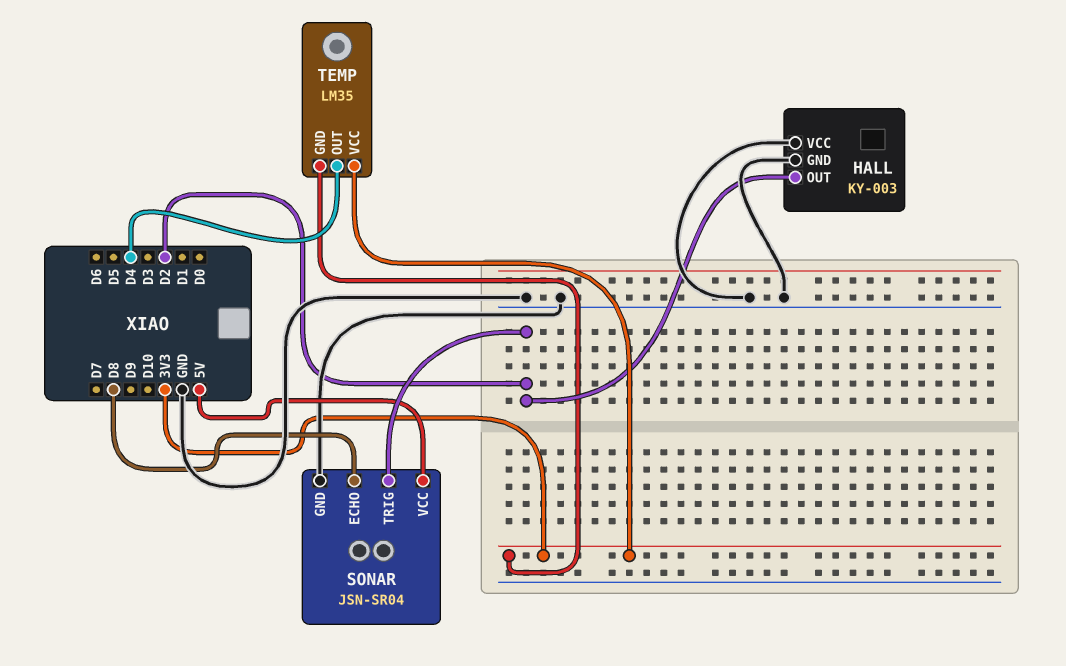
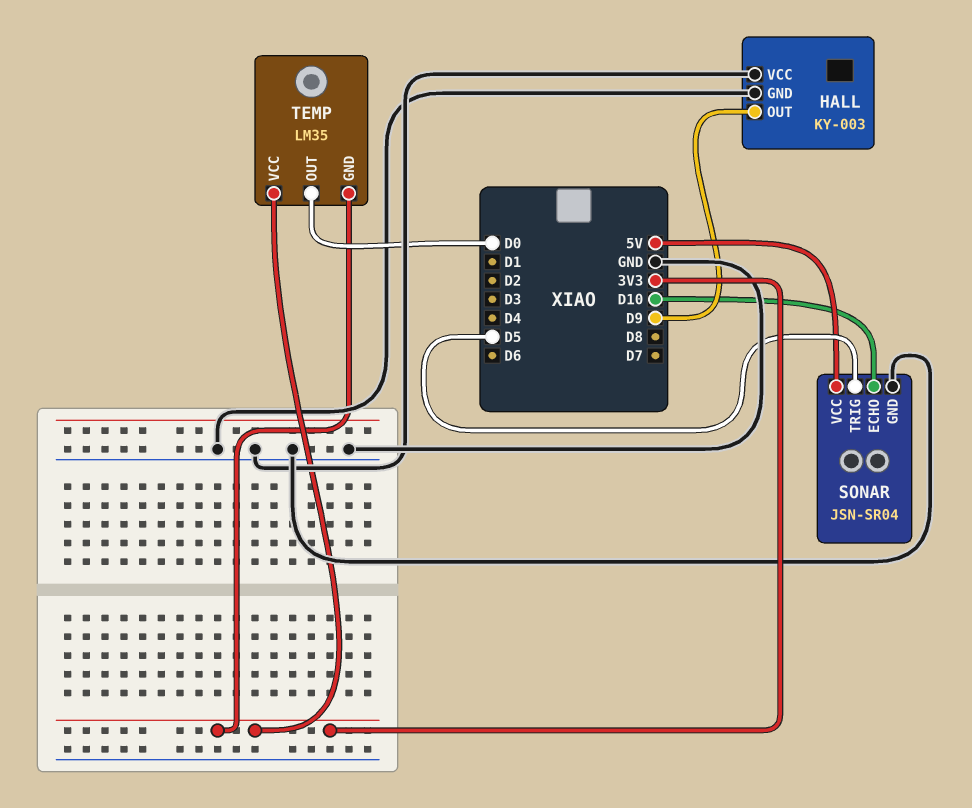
HALL pin OUT: D2 -> D9
SONAR pin ECHO: D8 -> D10
SONAR pin TRIG: D2 -> D5
TEMP pin OUT: D4 -> D0

